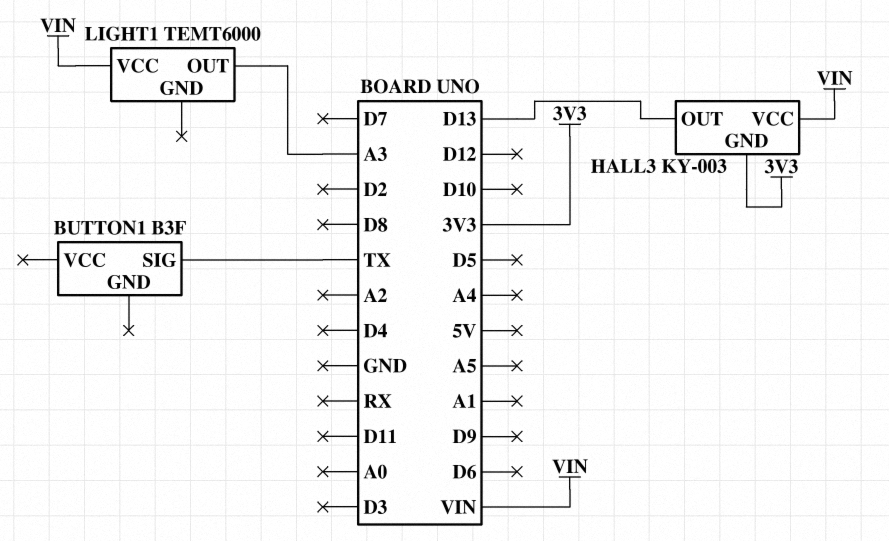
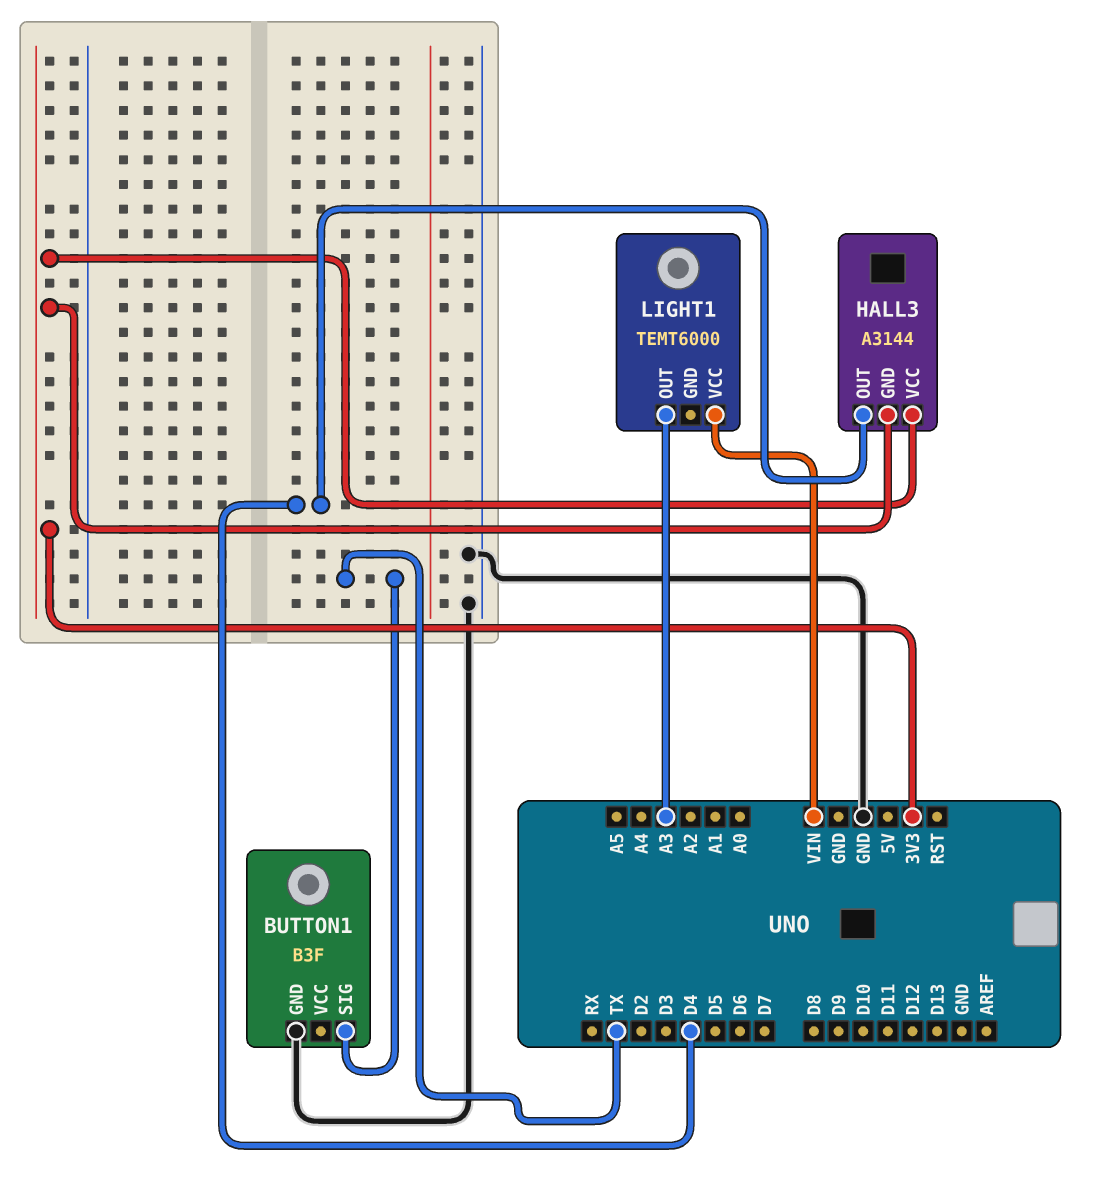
BUTTON1 pin GND: none -> GND
HALL3: KY-003 -> A3144
HALL3 pin OUT: D13 -> D4
HALL3 pin VCC: VIN -> 3V3

